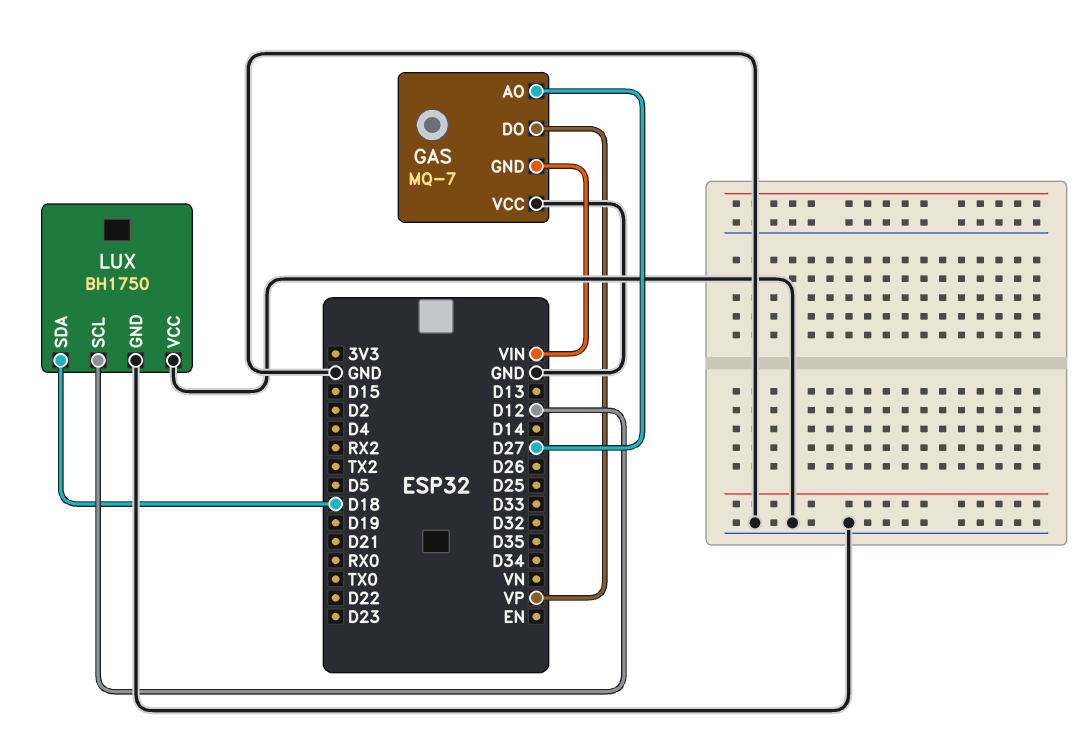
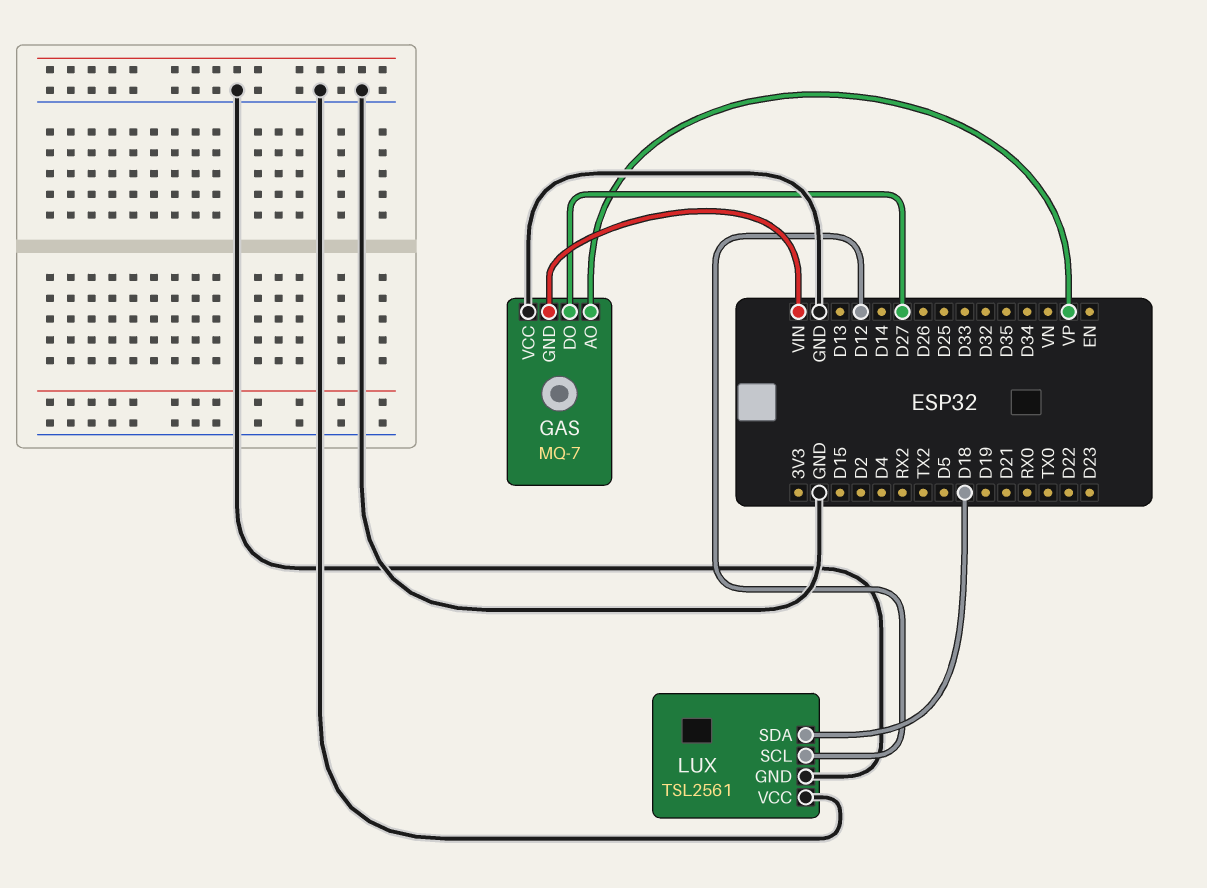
GAS pin AO: D27 -> VP
GAS pin DO: VP -> D27
LUX: BH1750 -> TSL2561

